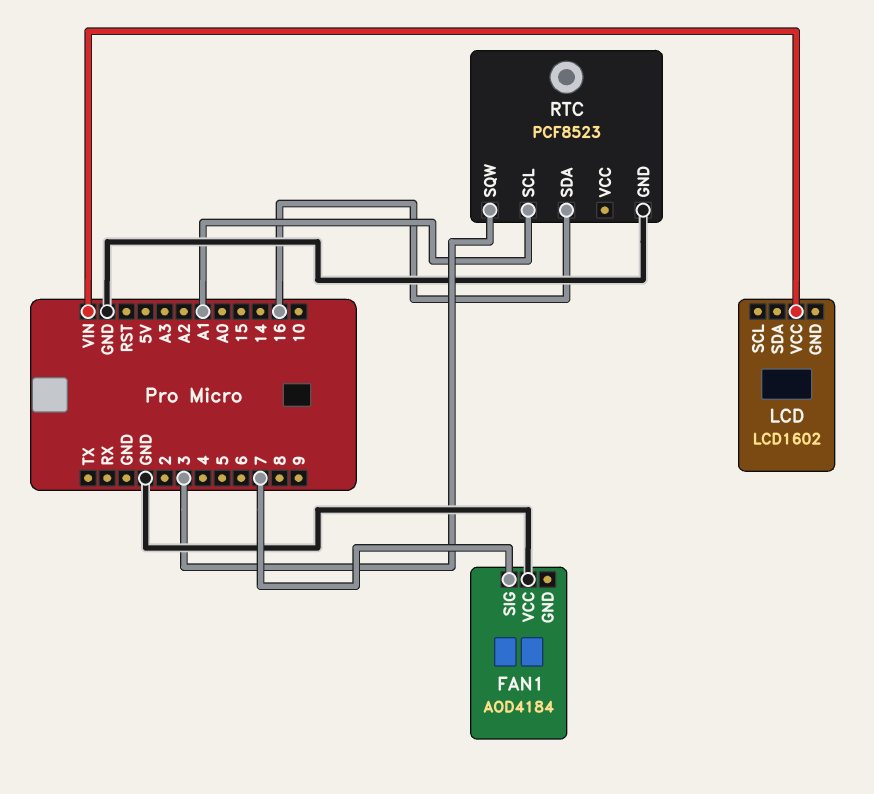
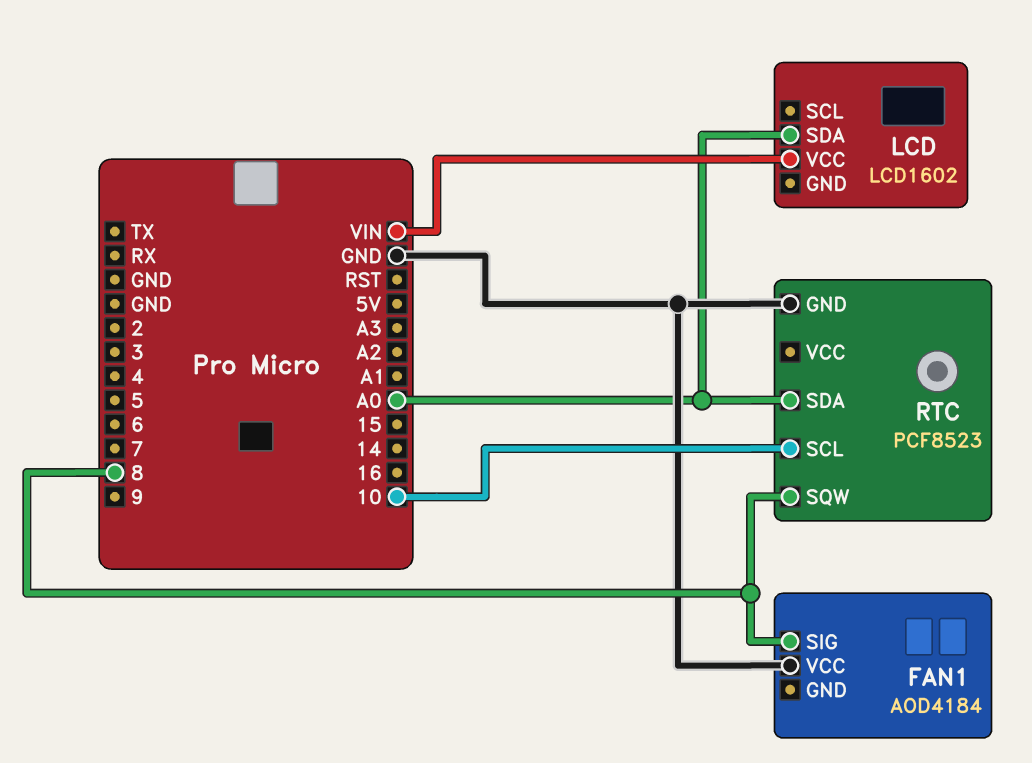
FAN1 pin SIG: 7 -> 8
LCD pin SDA: none -> A0
RTC pin SCL: A1 -> 10
RTC pin SDA: 16 -> A0
RTC pin SQW: 3 -> 8

